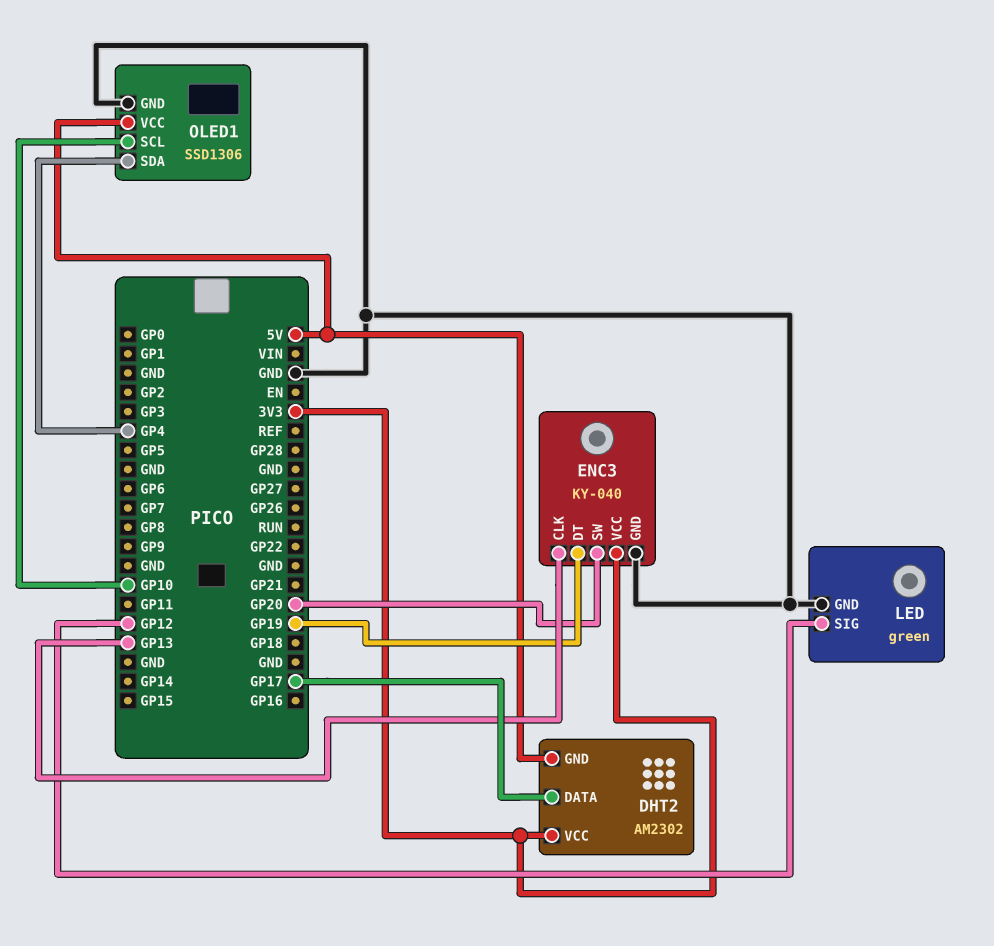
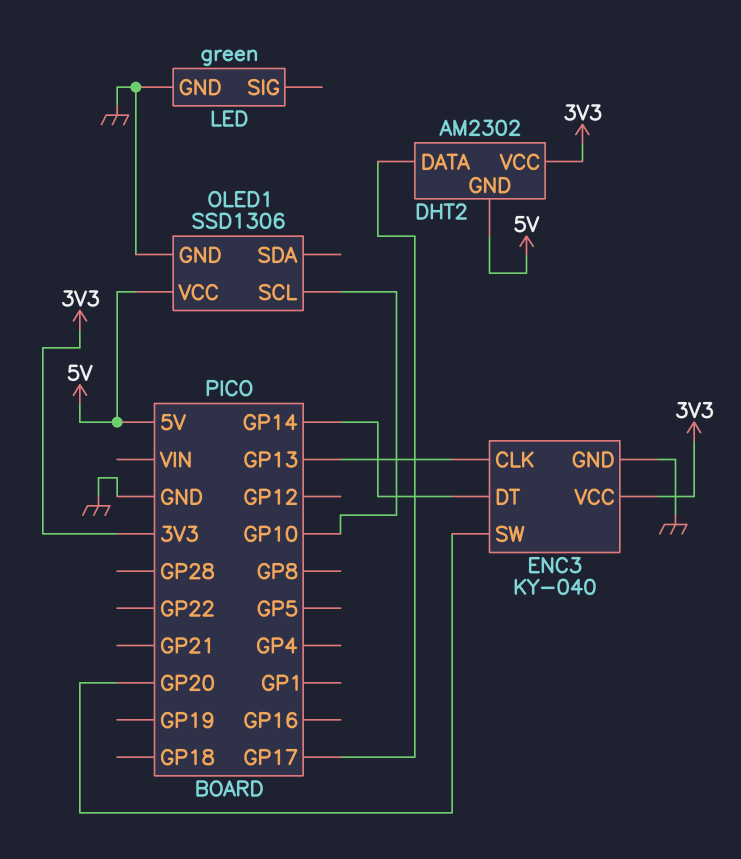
ENC3 pin DT: GP19 -> GP14
LED pin SIG: GP12 -> none
OLED1 pin SDA: GP4 -> none

